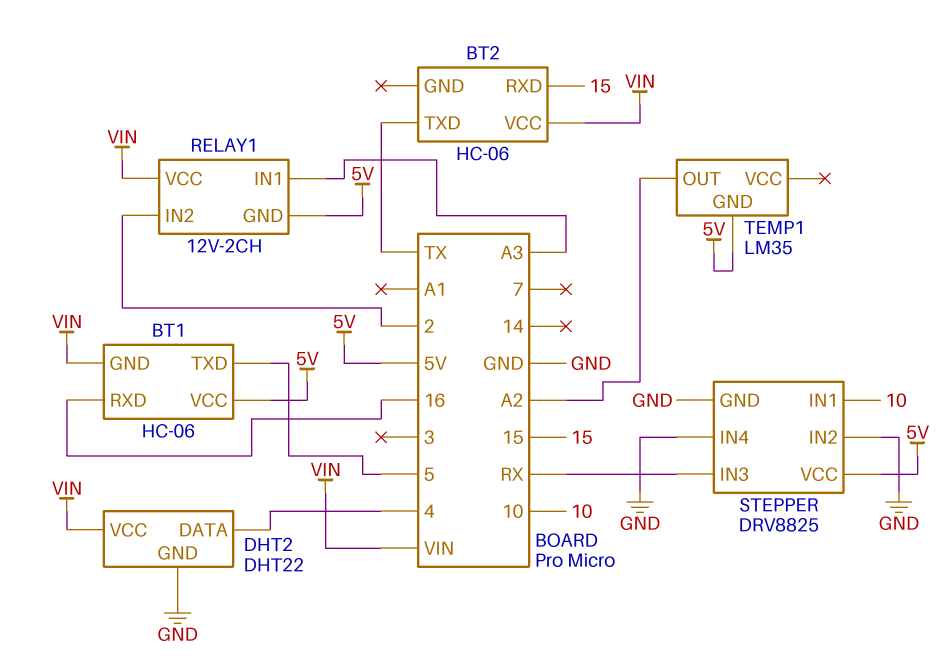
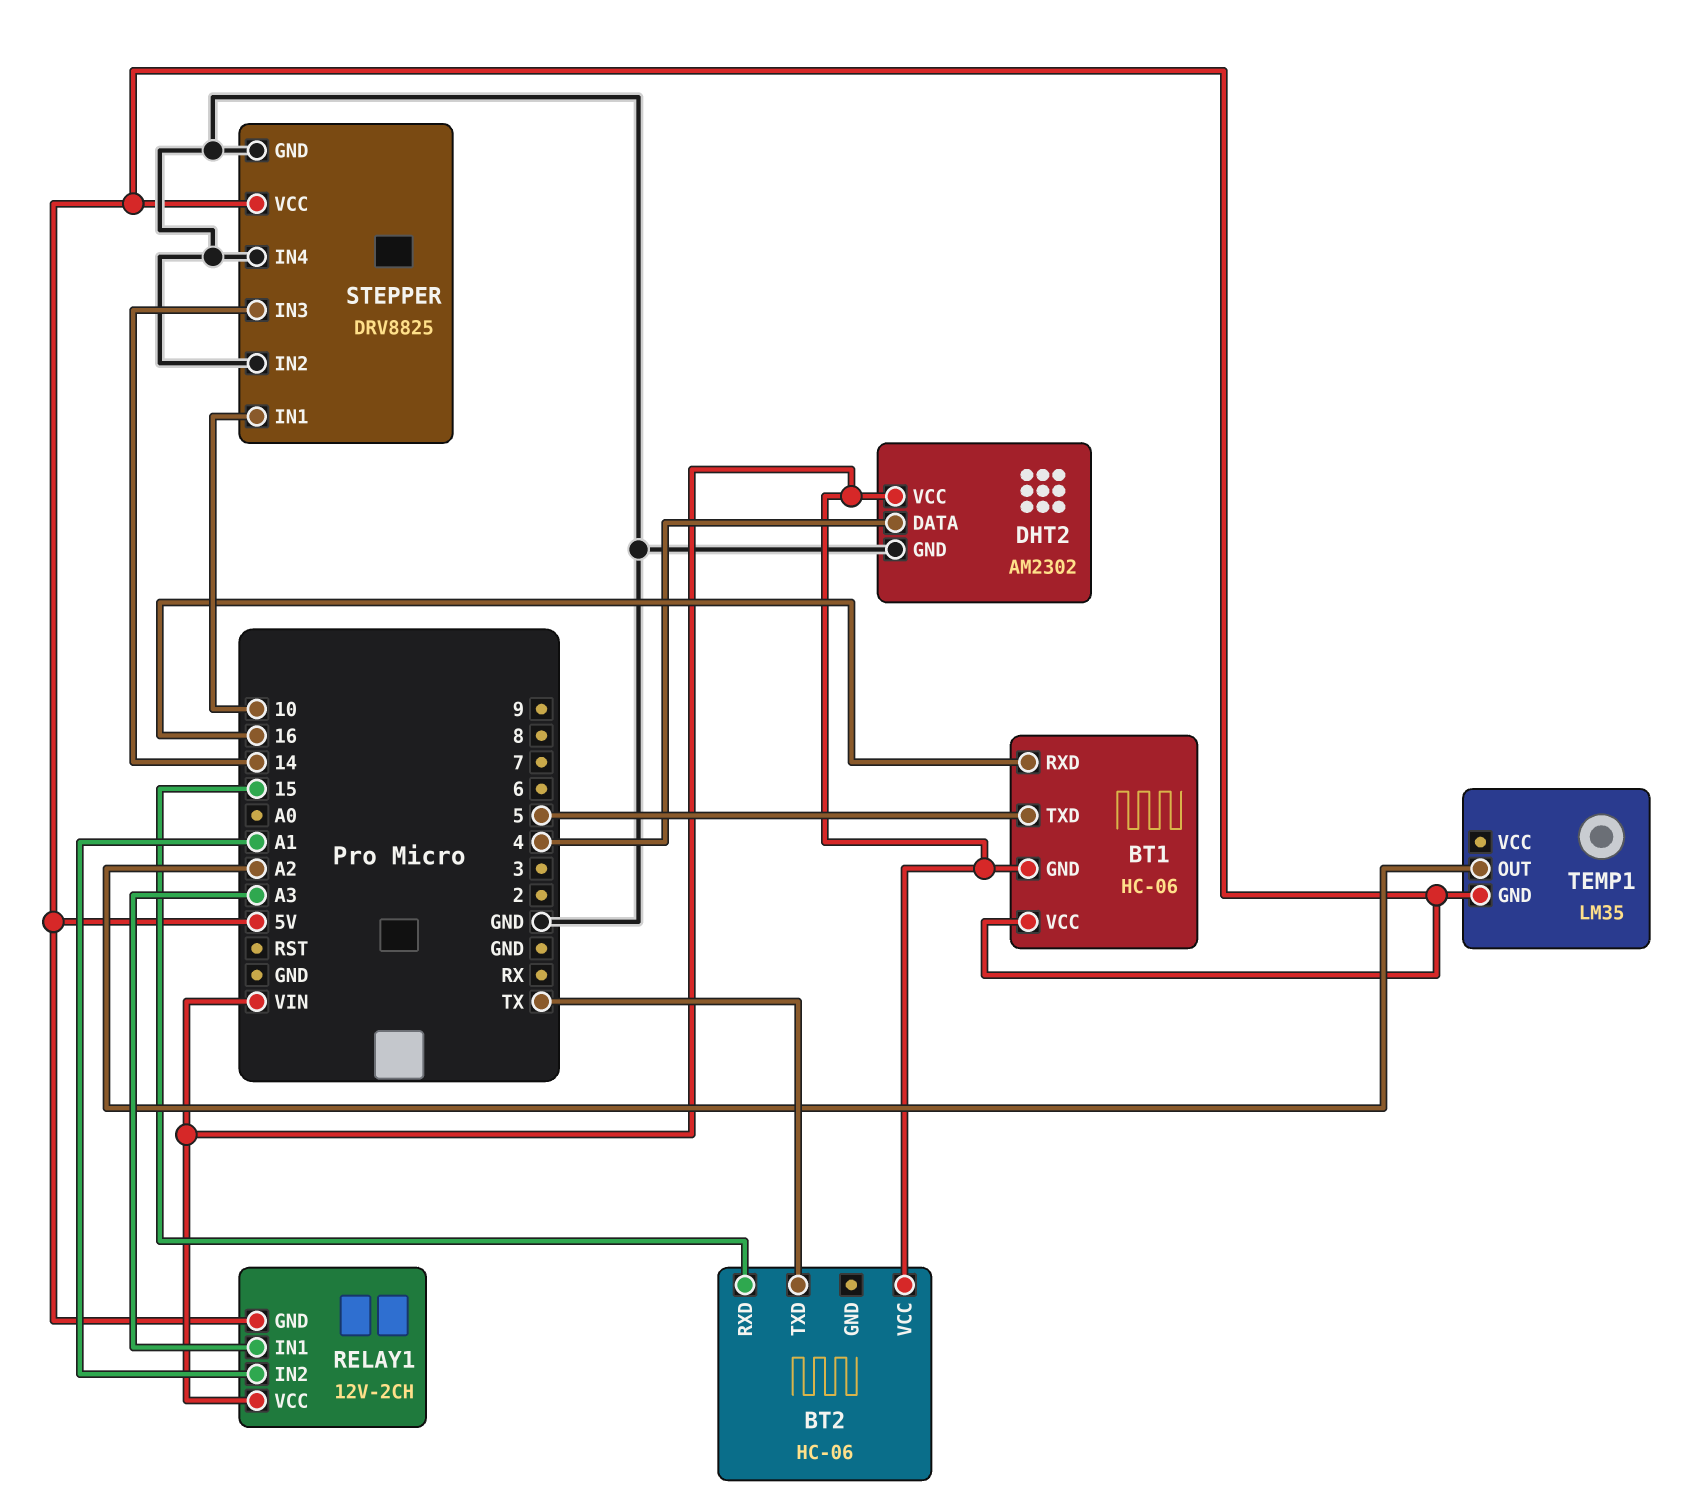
DHT2: DHT22 -> AM2302
RELAY1 pin IN2: 2 -> A1
STEPPER pin IN3: RX -> 14

